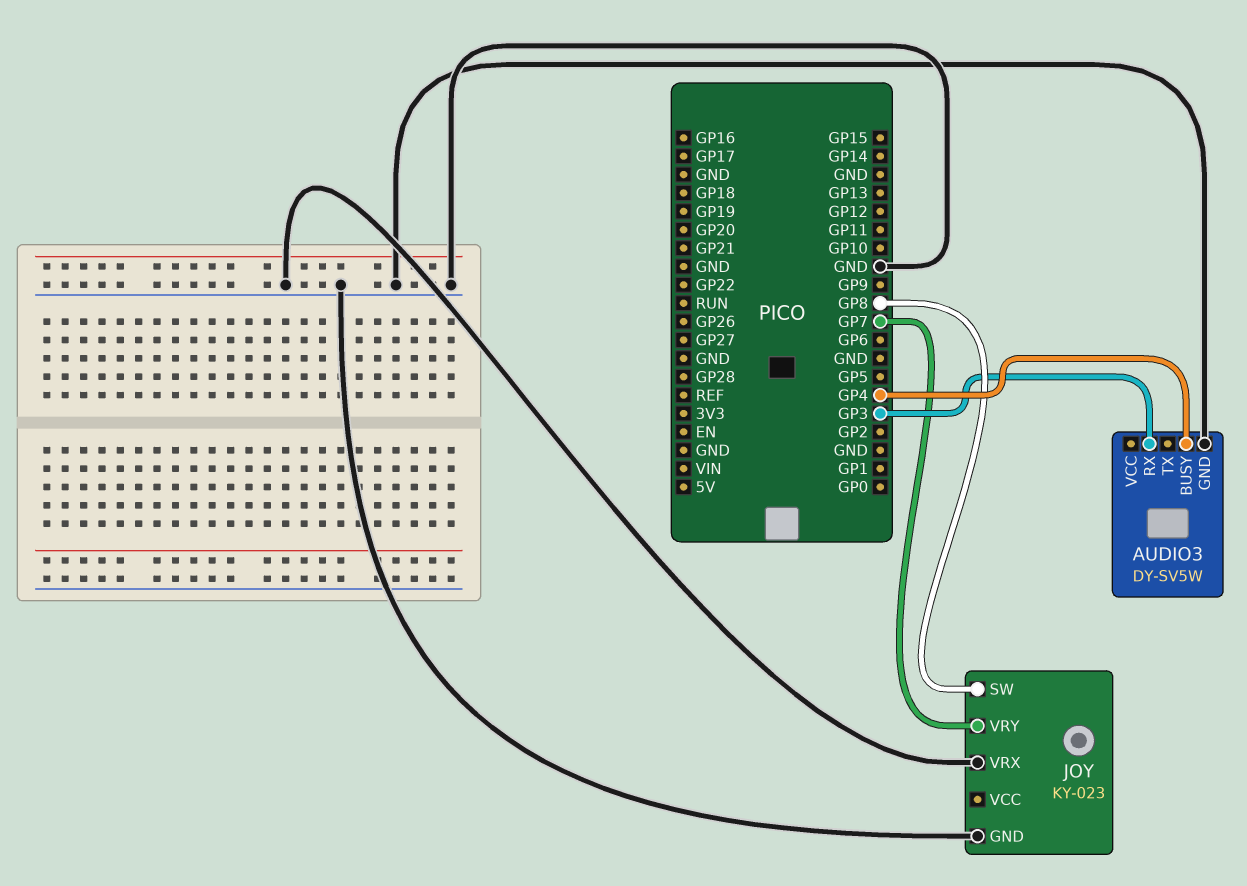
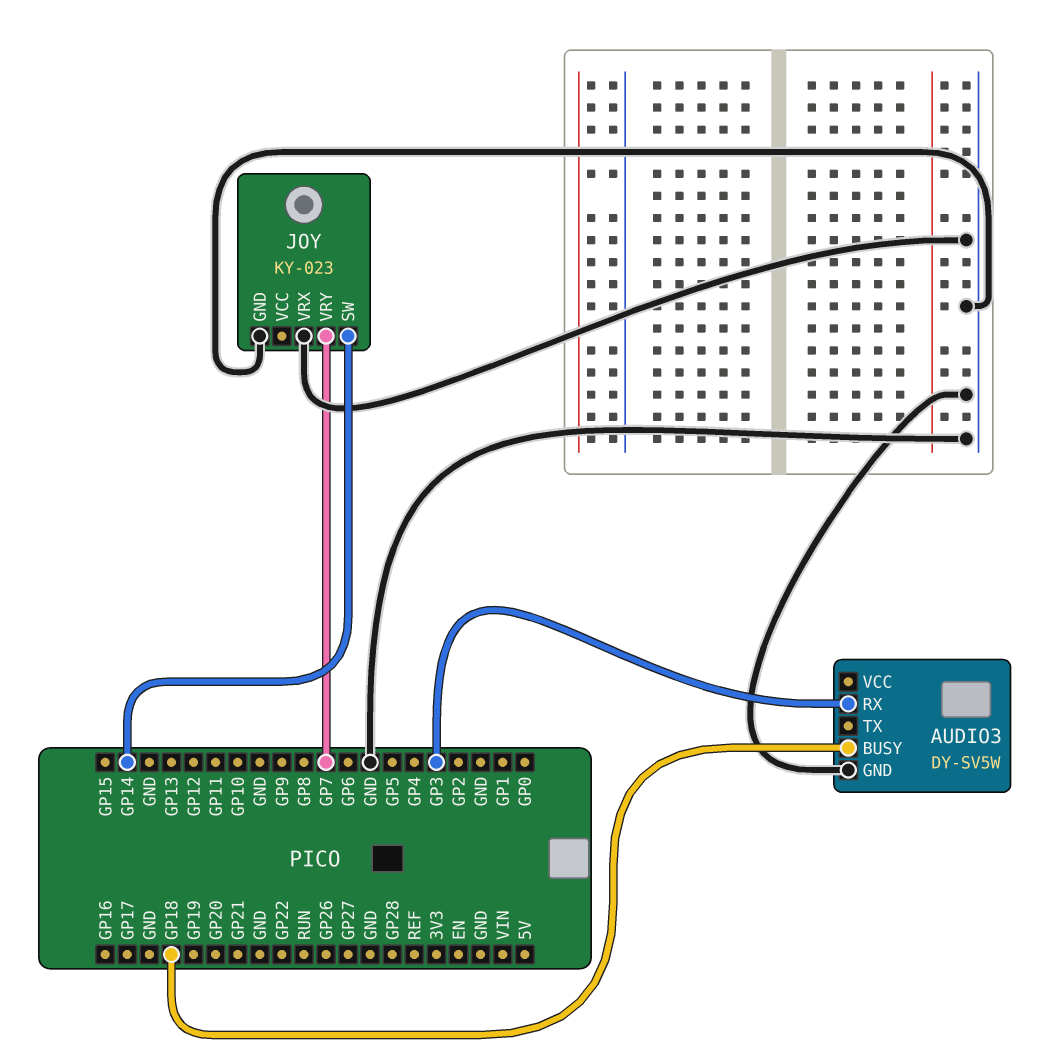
AUDIO3 pin BUSY: GP4 -> GP18
JOY pin SW: GP8 -> GP14

